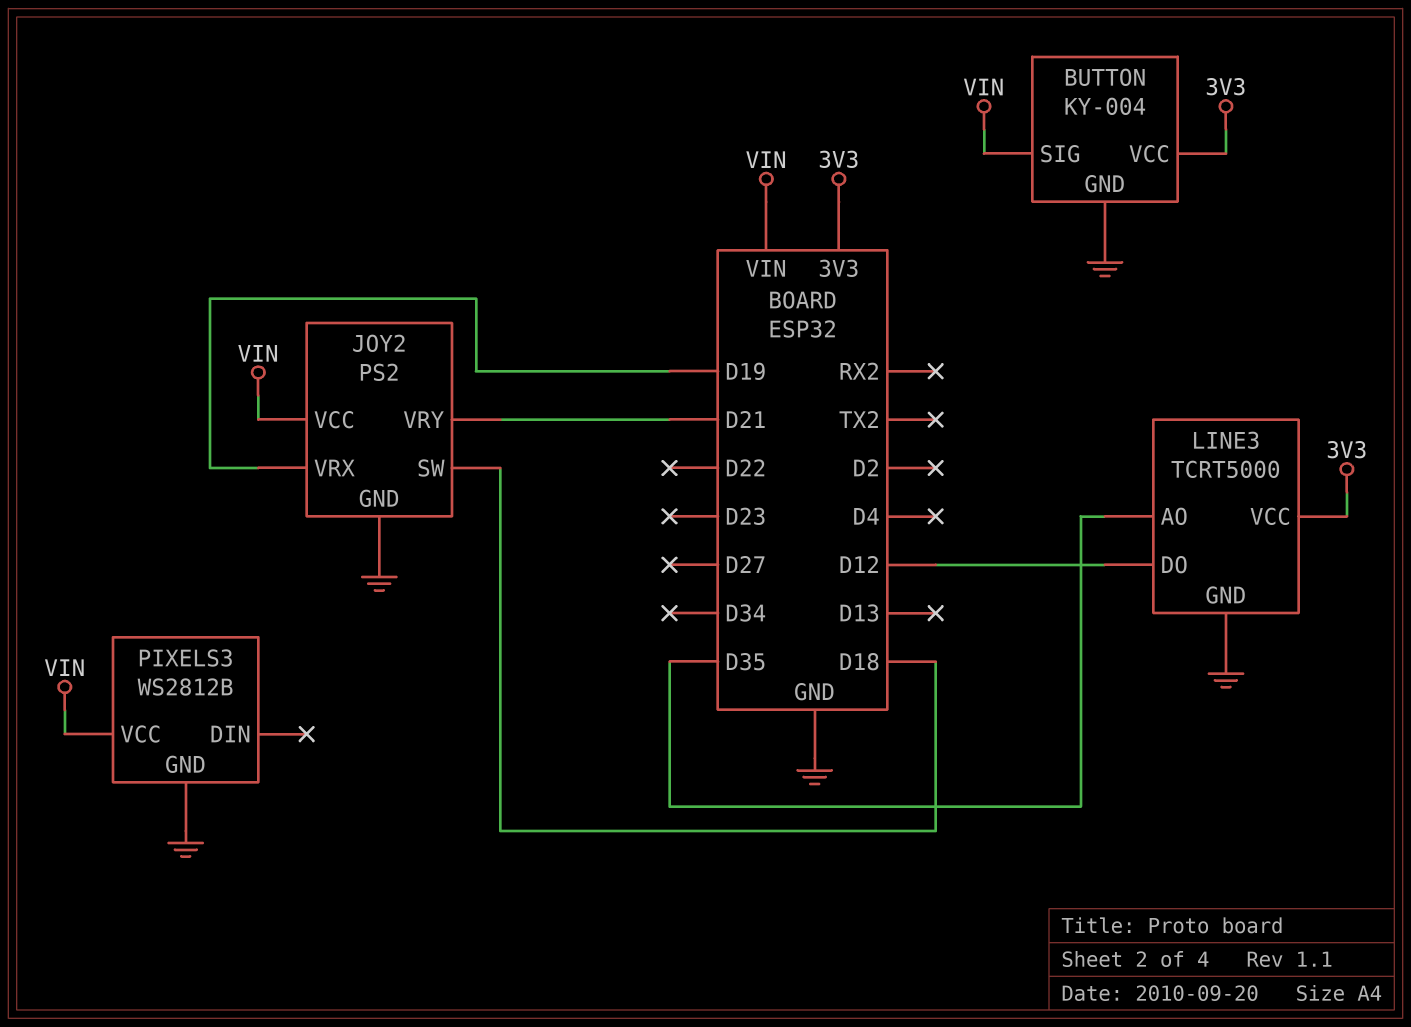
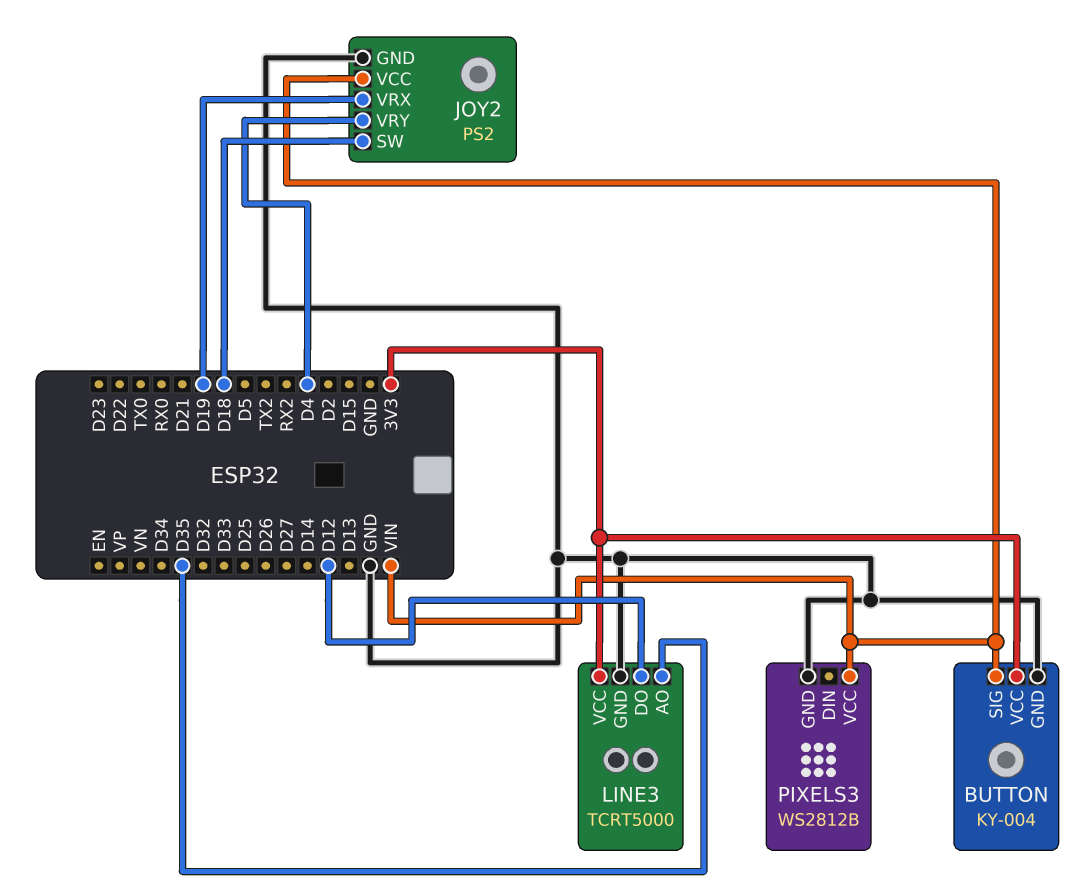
JOY2 pin VRY: D21 -> D4

